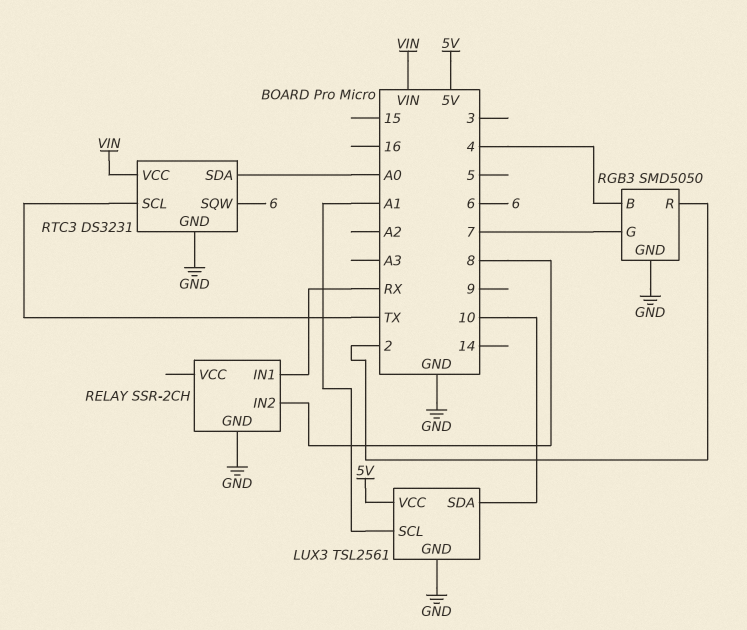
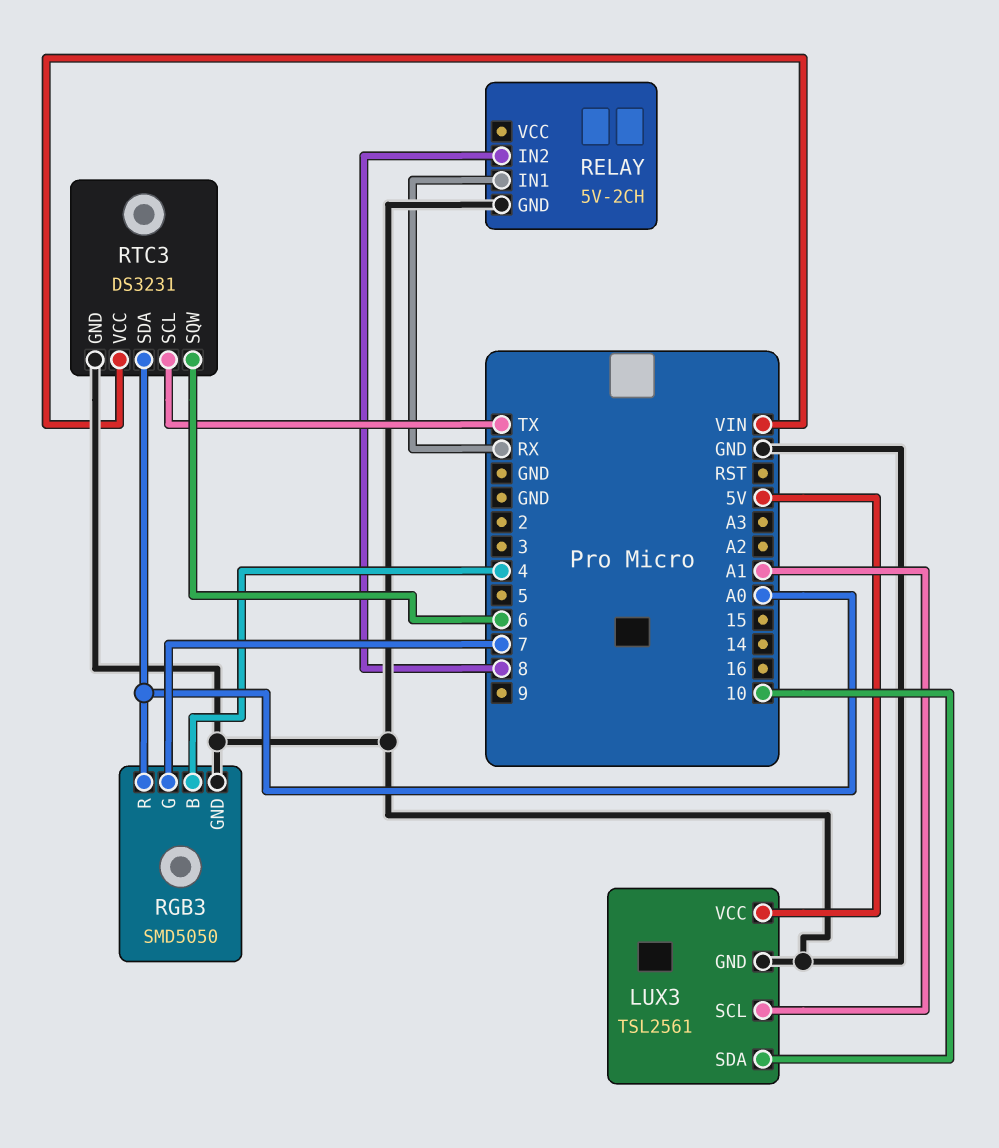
RELAY: SSR-2CH -> 5V-2CH
RGB3 pin R: 2 -> A0

